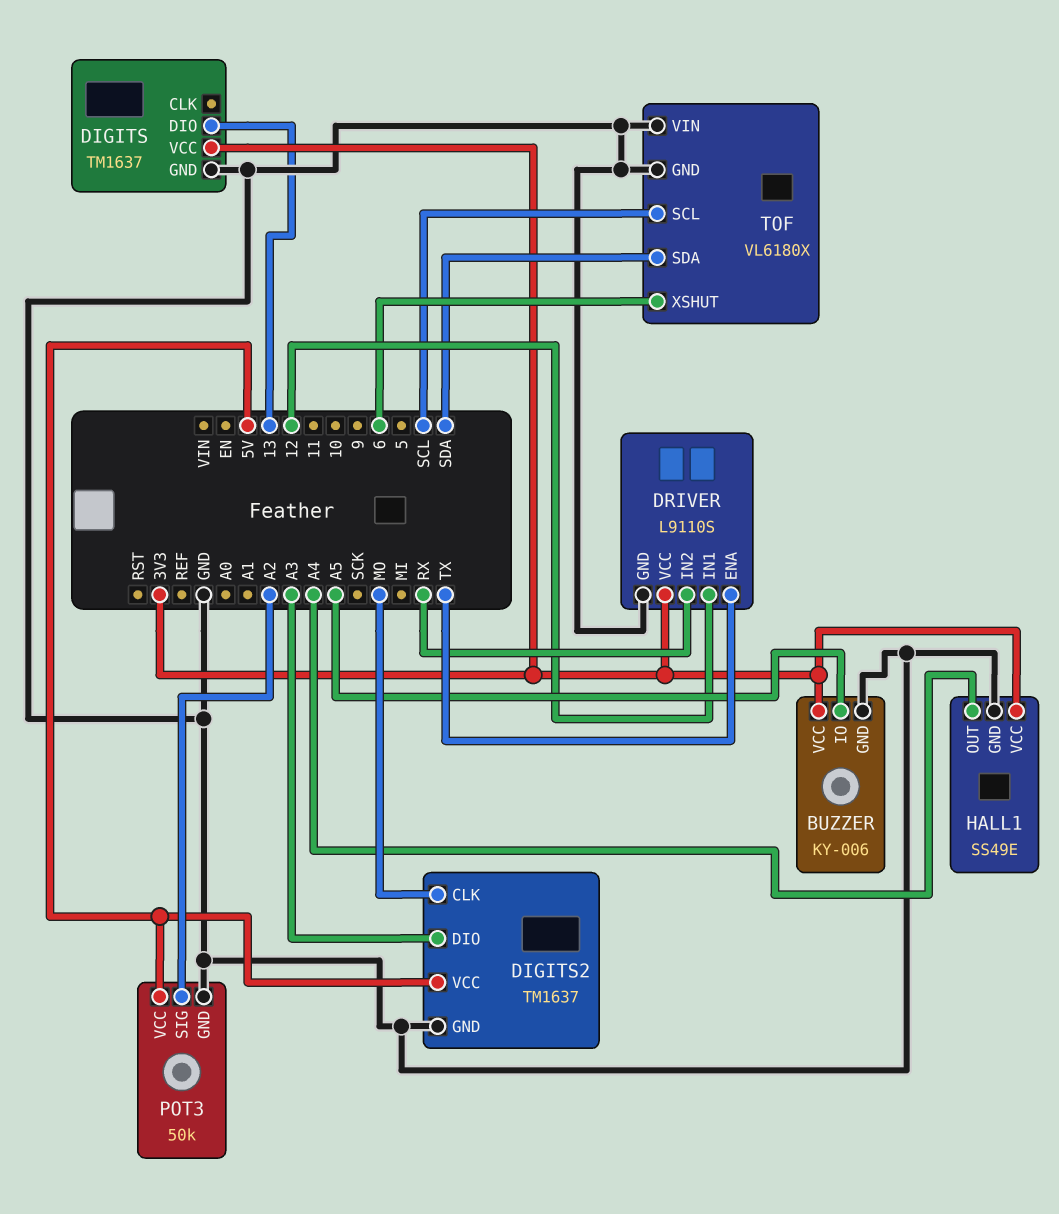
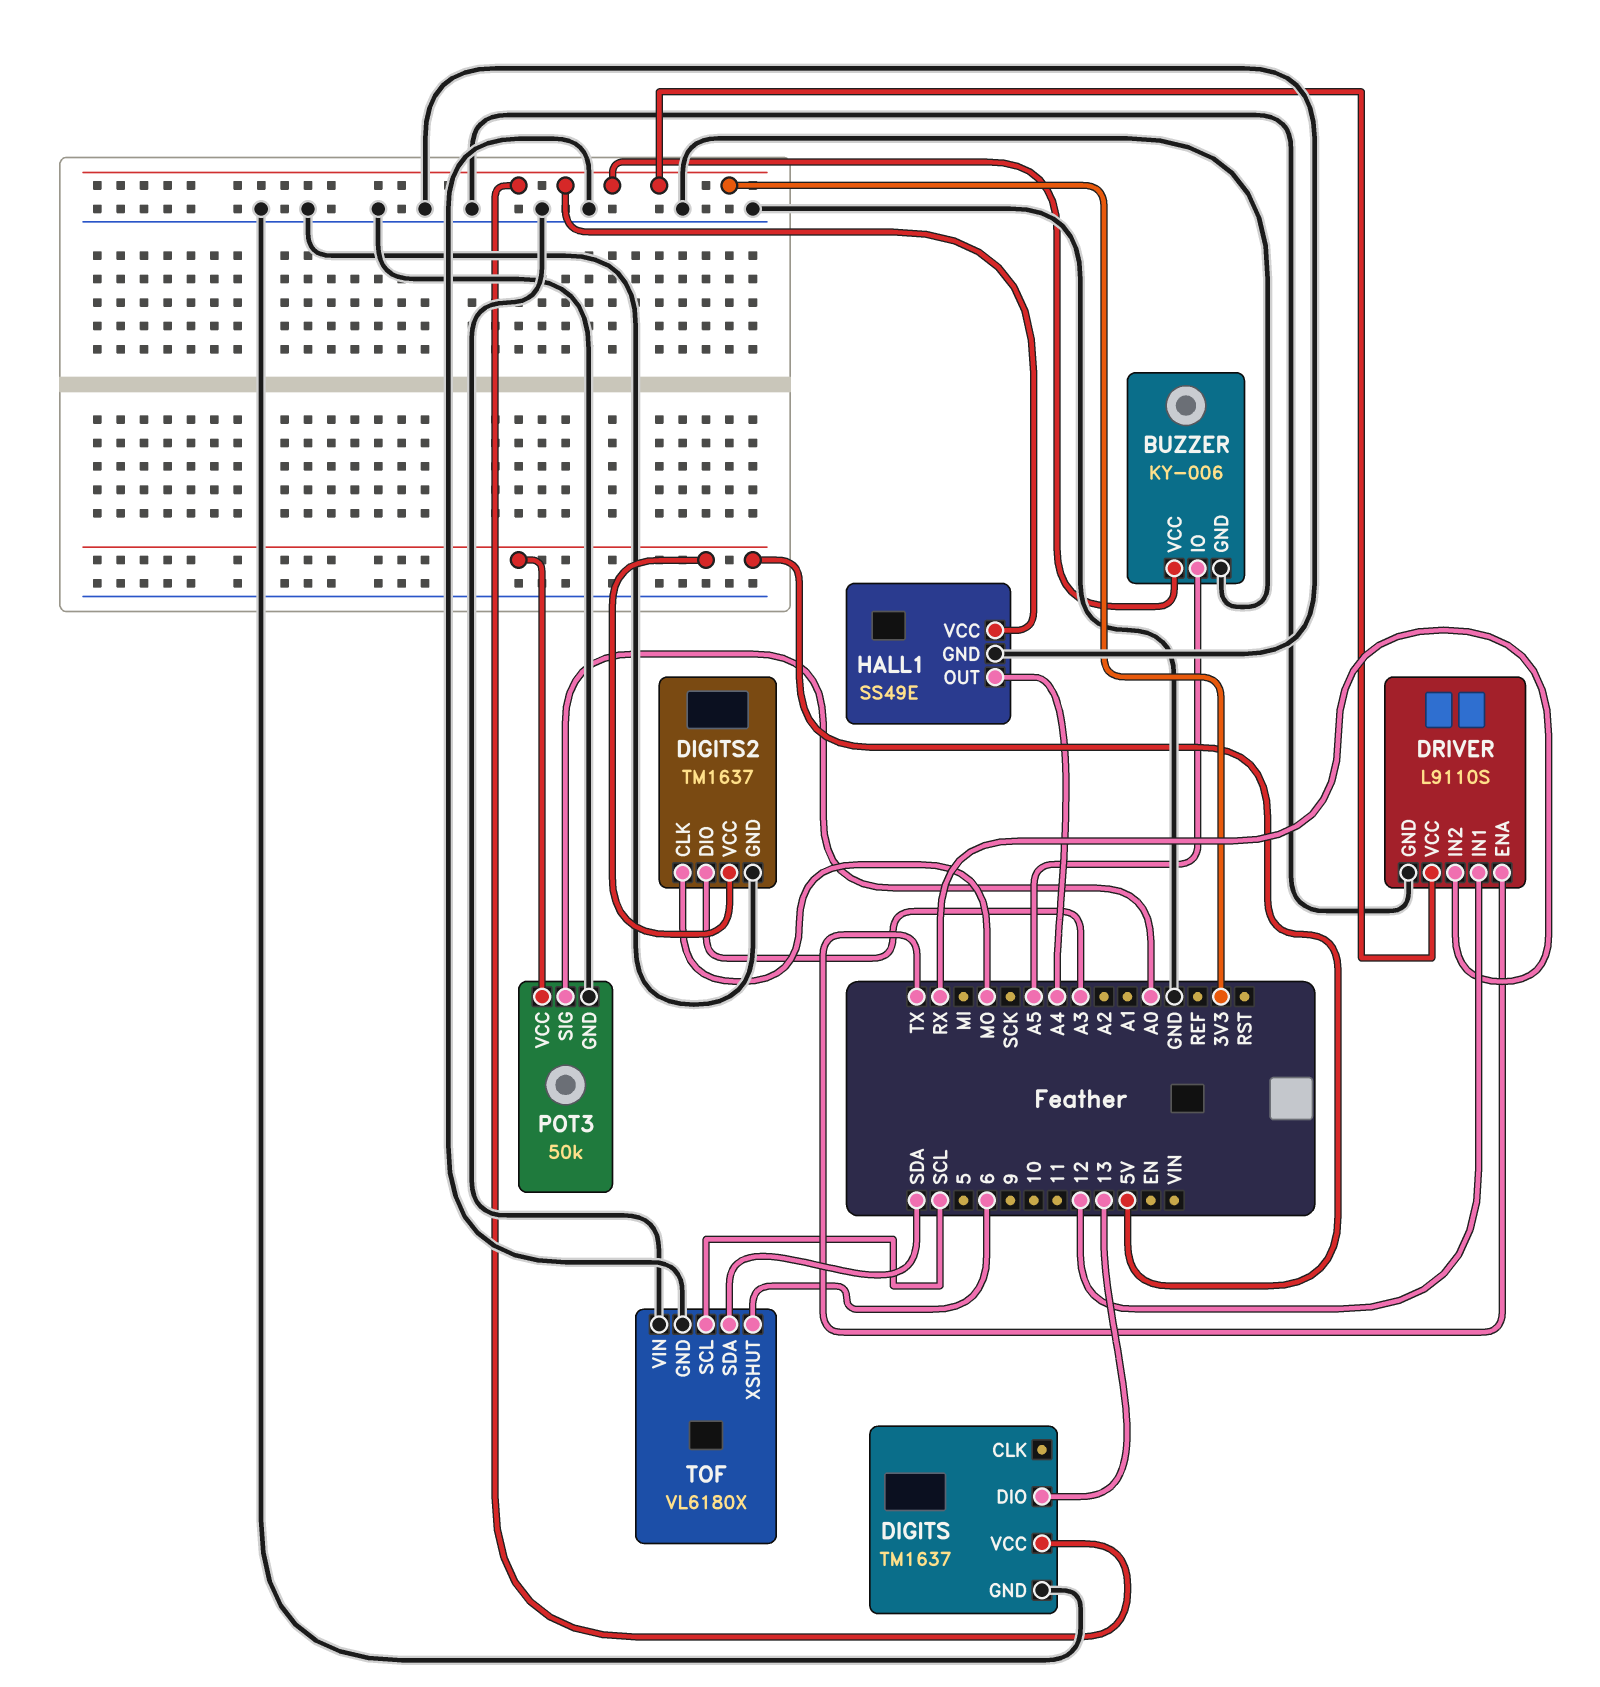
POT3 pin SIG: A2 -> A0

